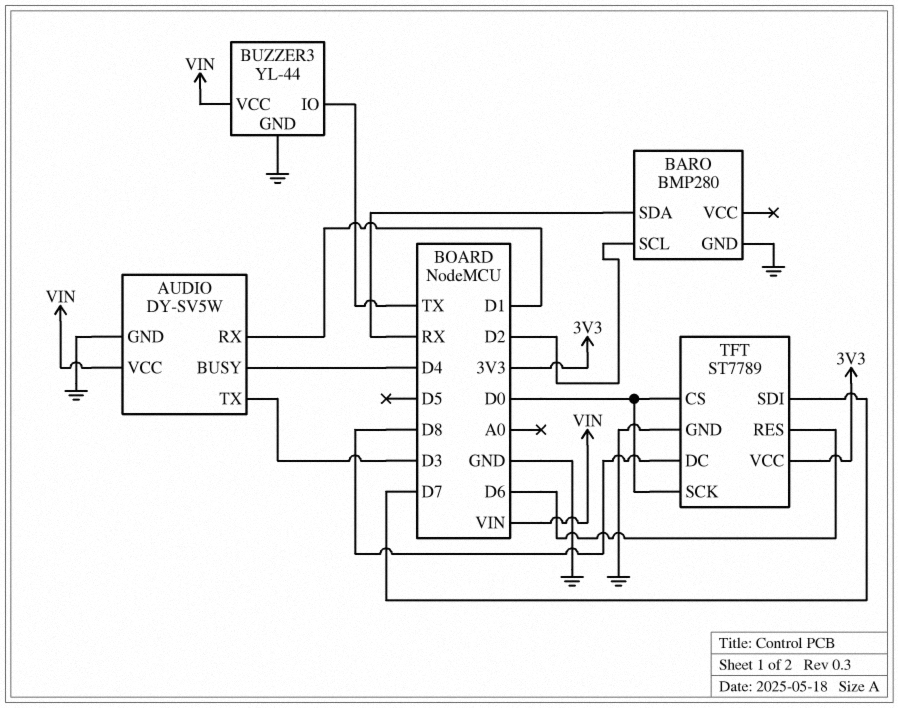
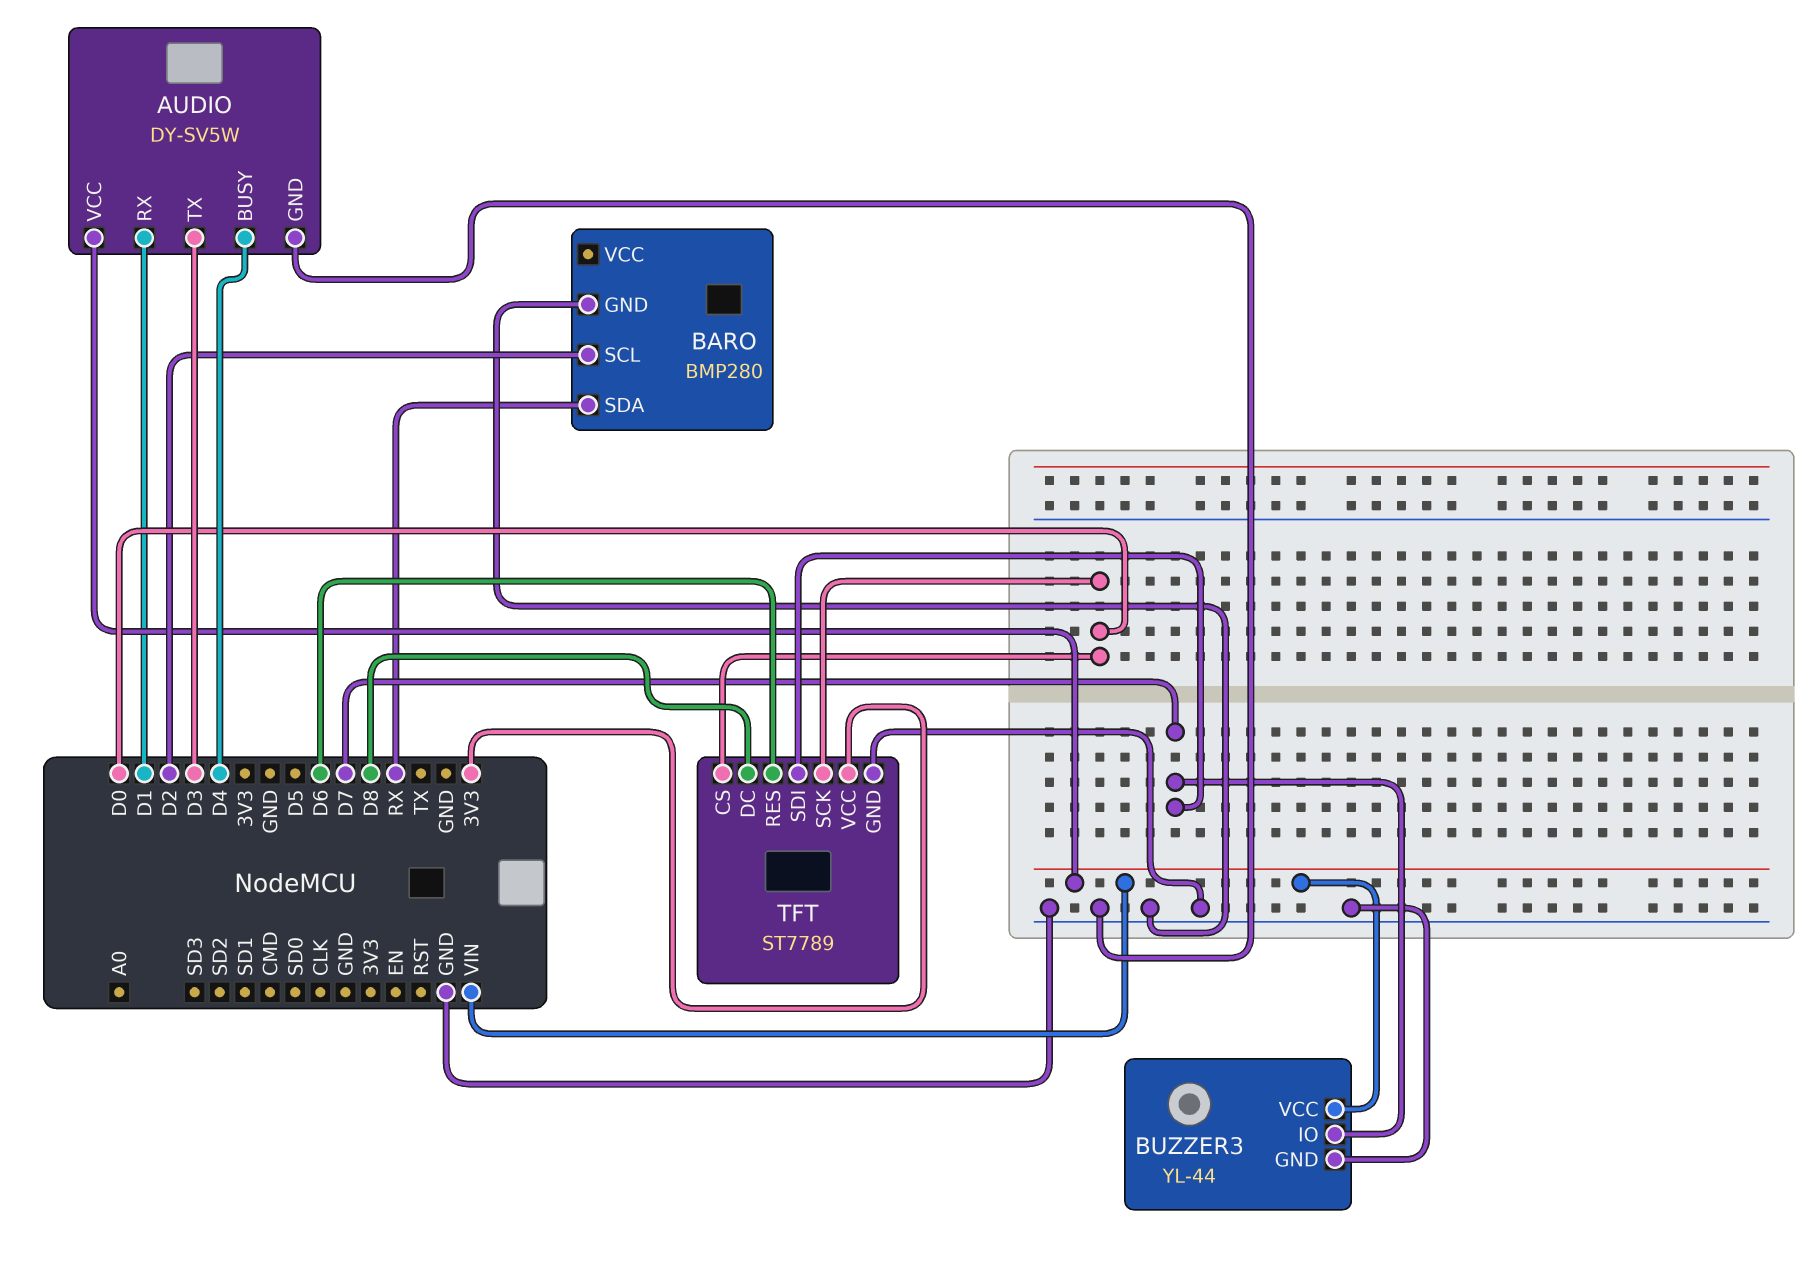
BUZZER3 pin IO: TX -> D7

